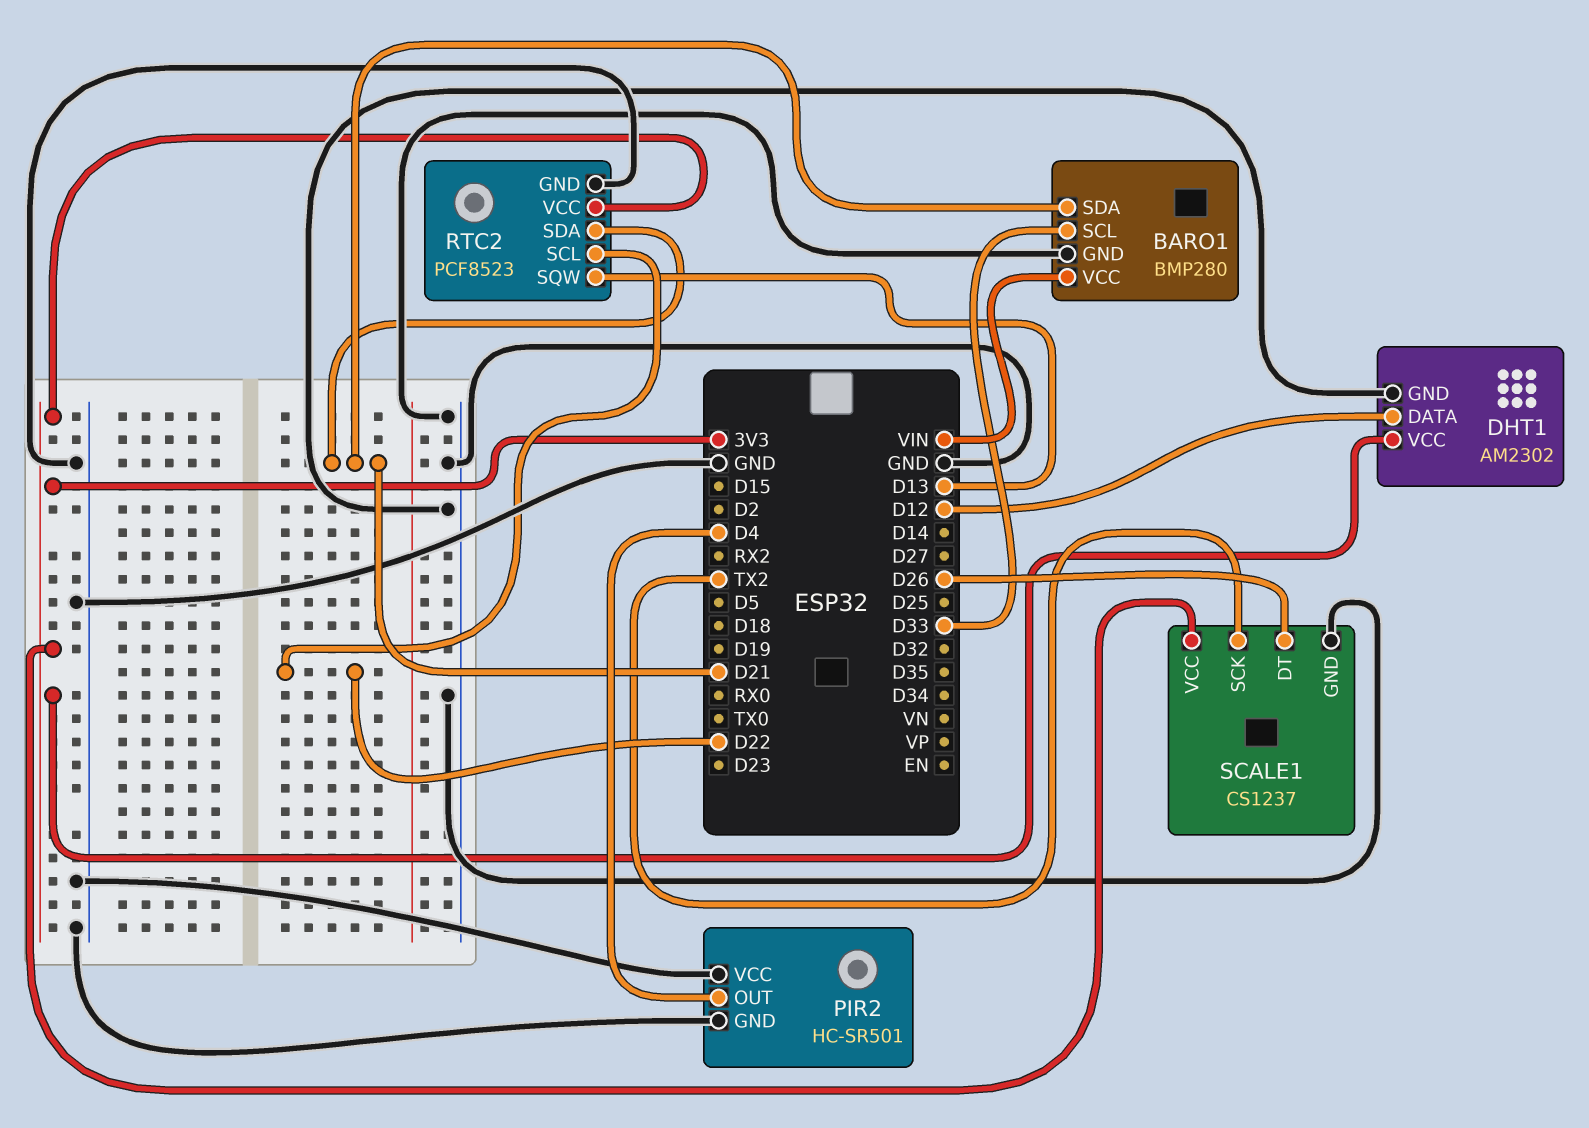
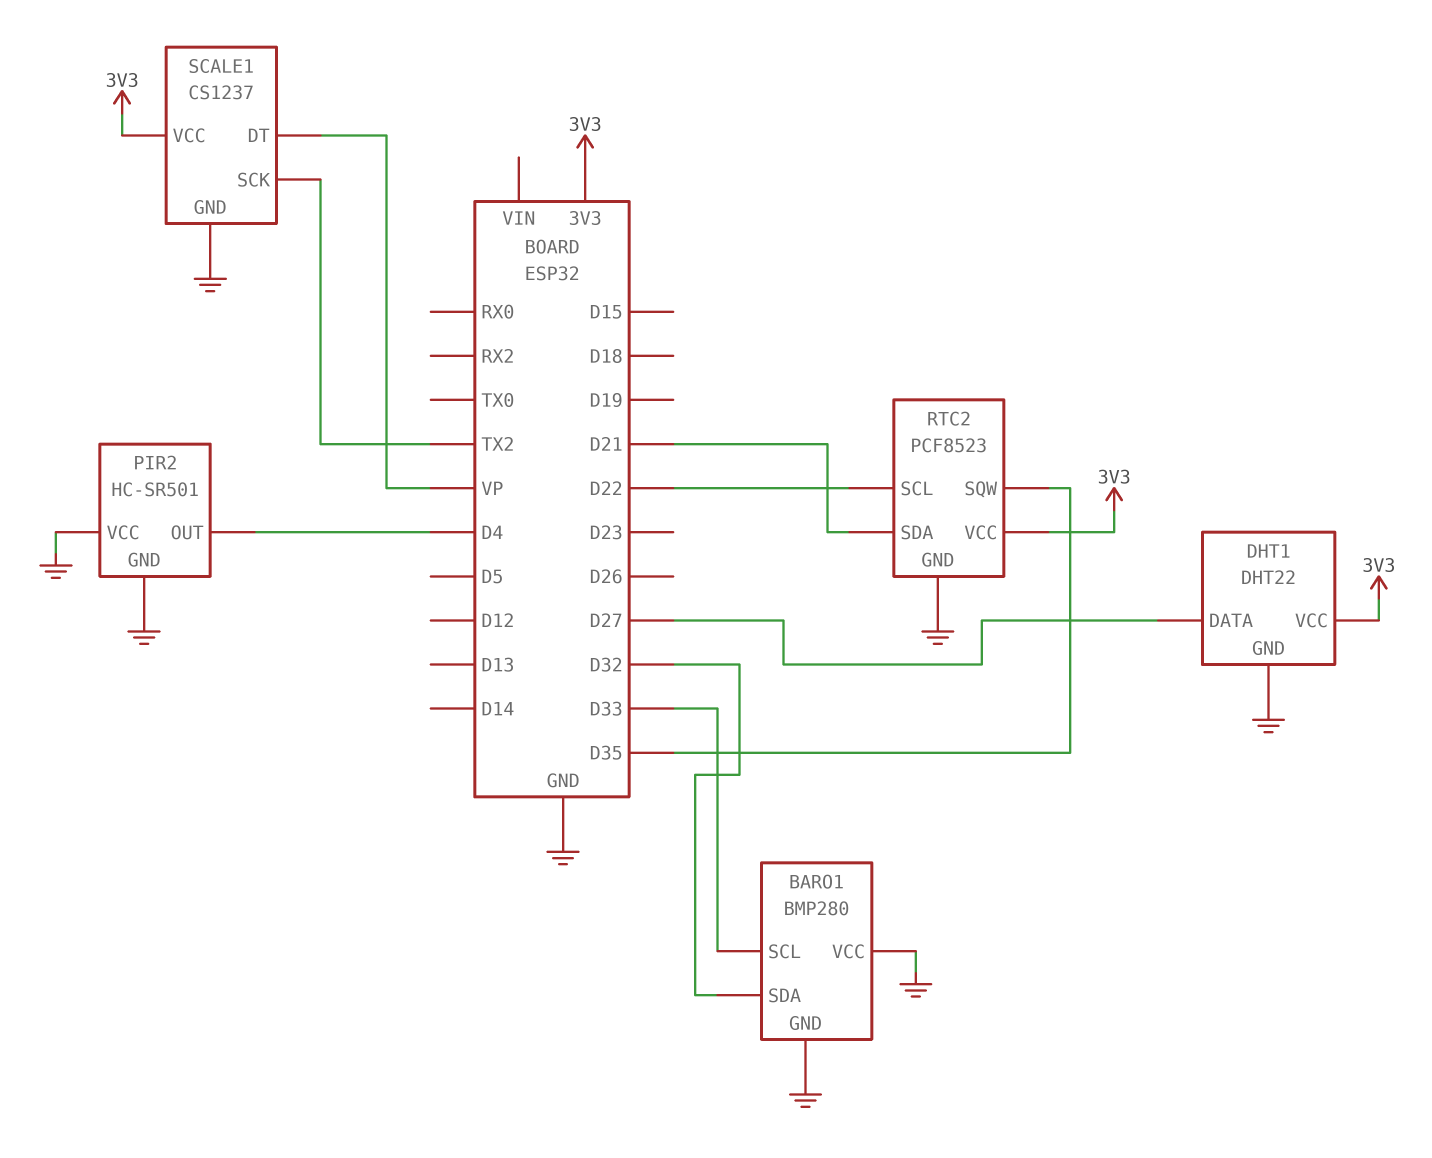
BARO1 pin SDA: D21 -> D32
BARO1 pin VCC: VIN -> GND
DHT1: AM2302 -> DHT22
DHT1 pin DATA: D12 -> D27
RTC2 pin SQW: D13 -> D35
SCALE1 pin DT: D26 -> VP

